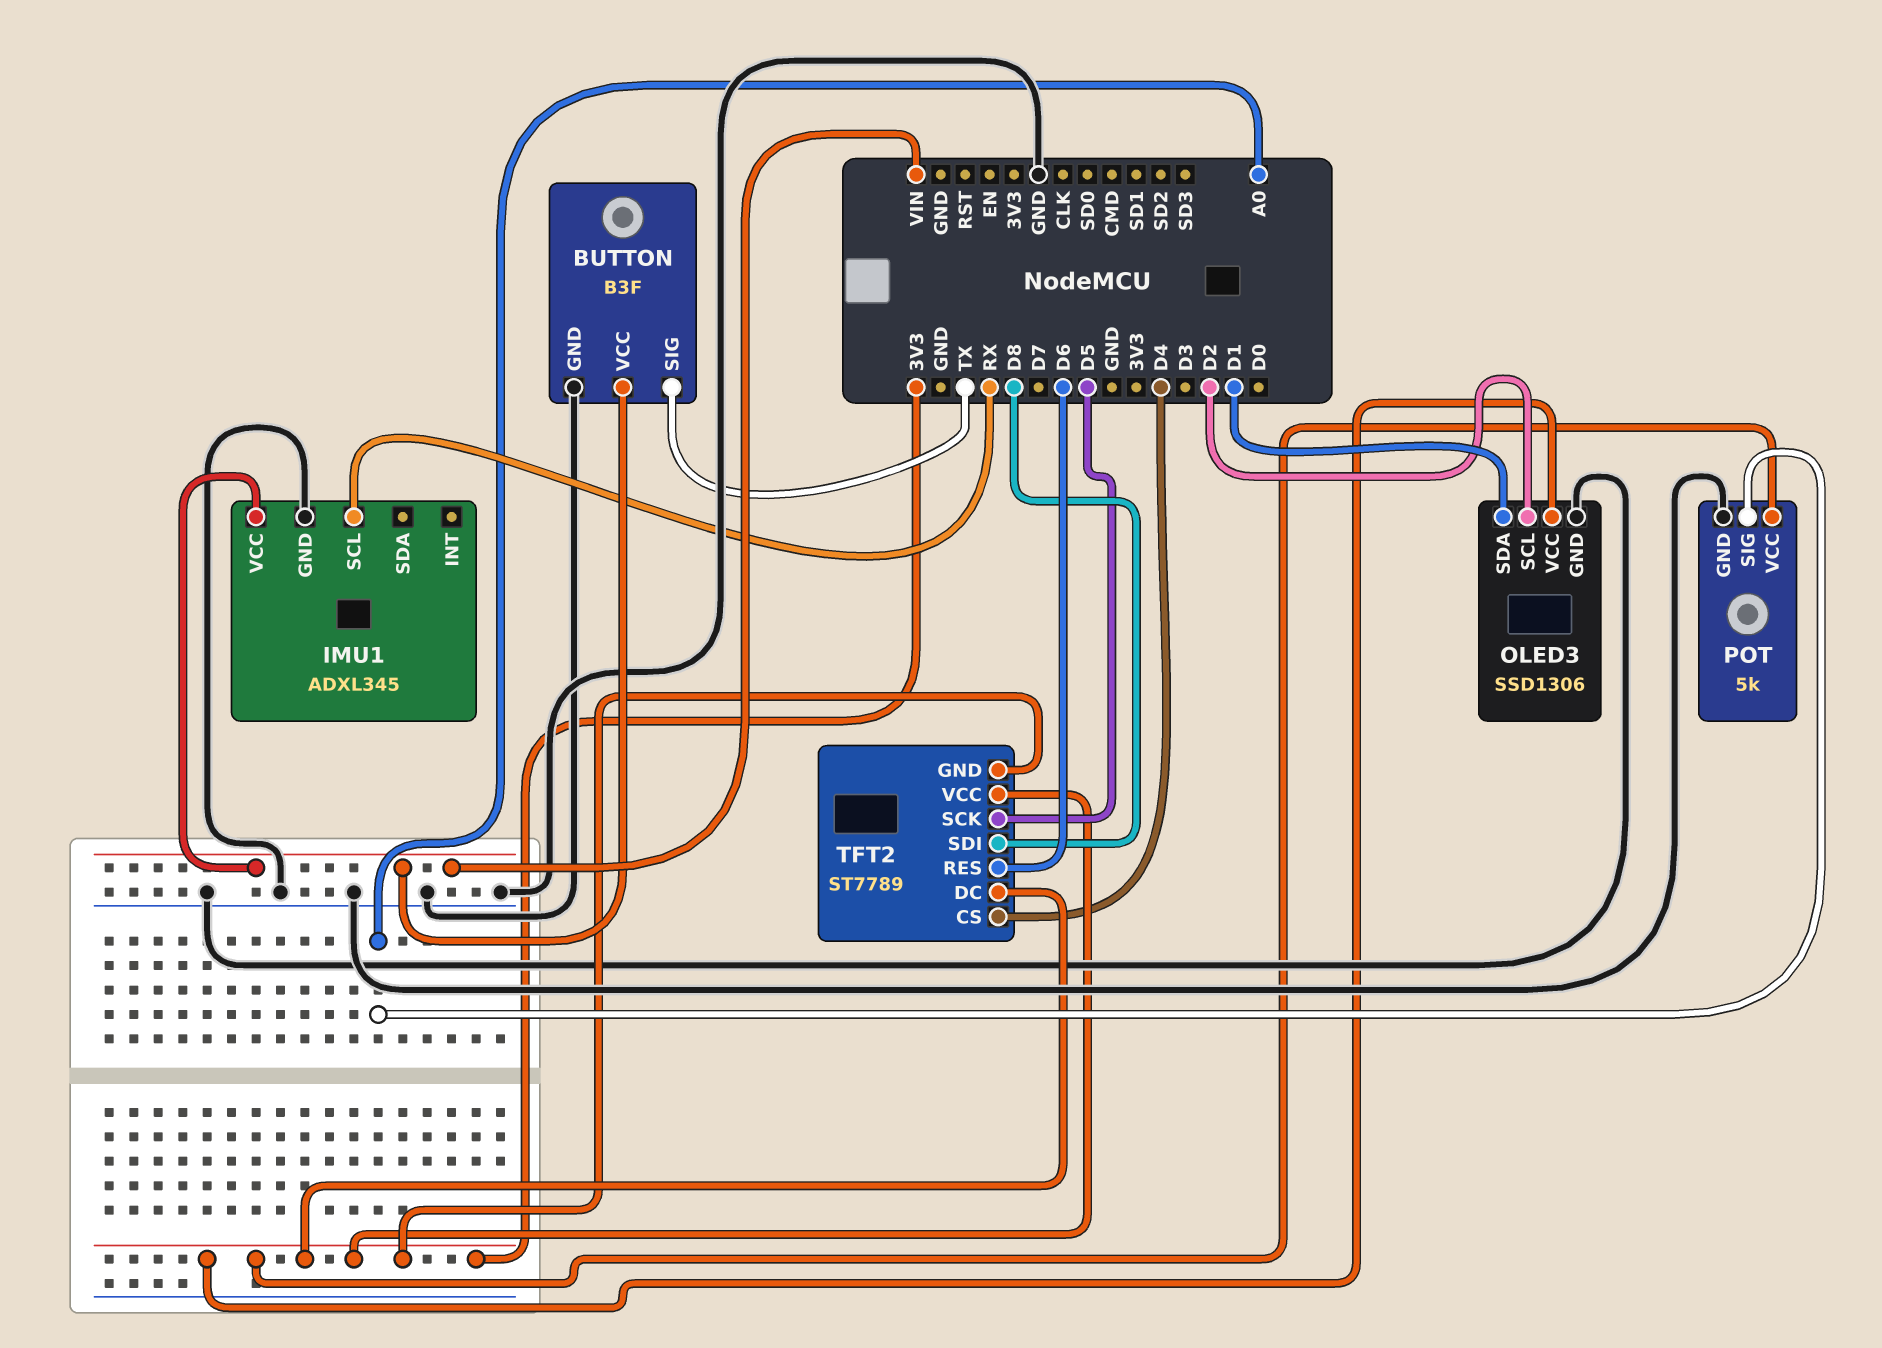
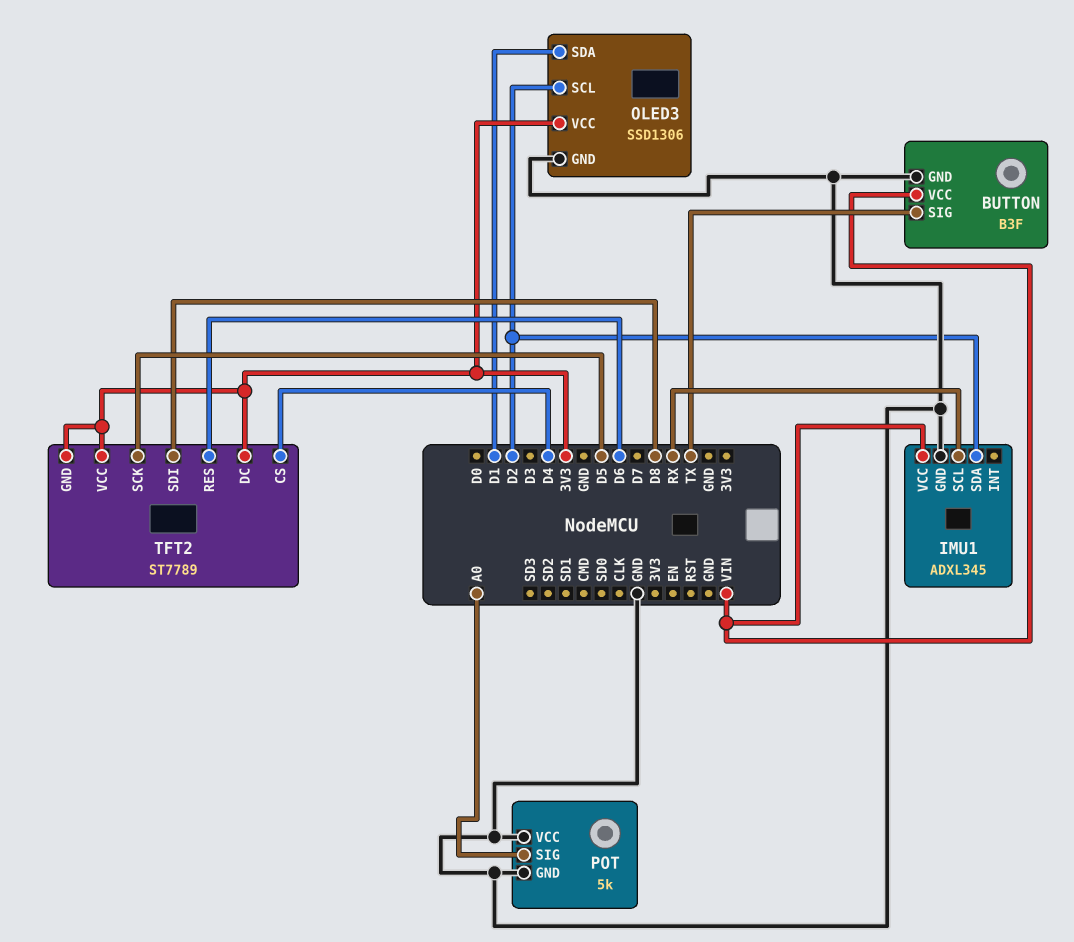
IMU1 pin SDA: none -> D2
POT pin VCC: 3V3 -> GND

